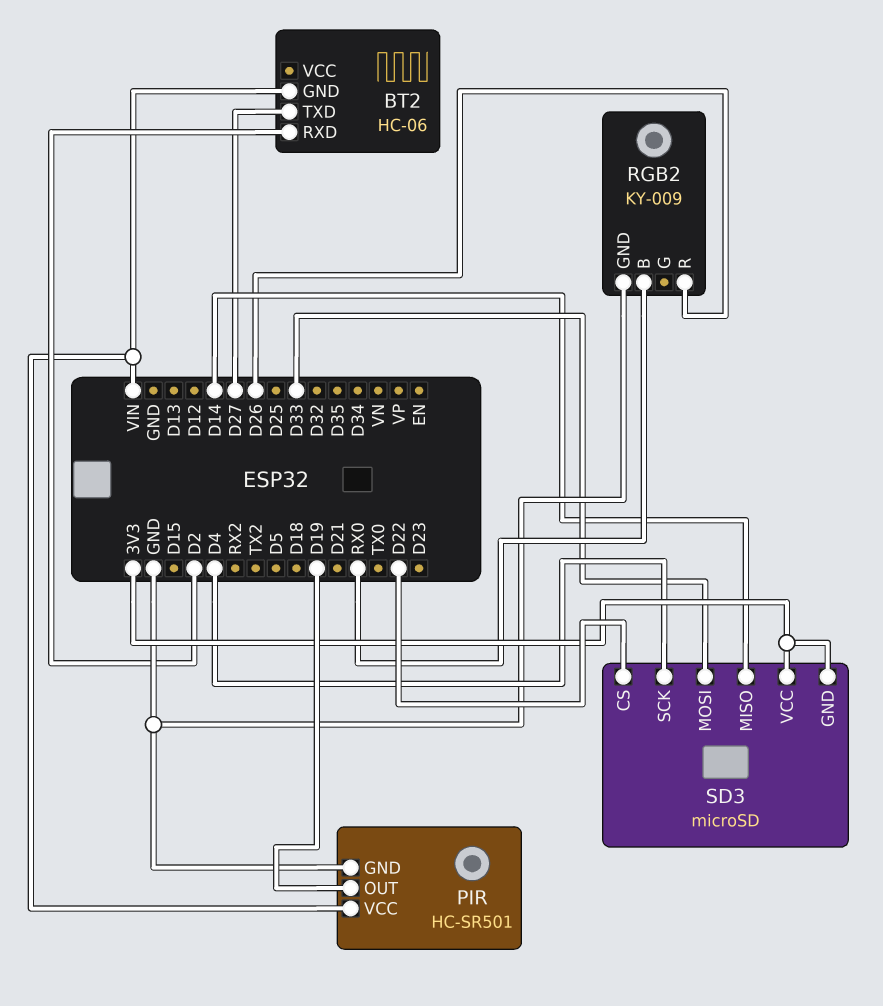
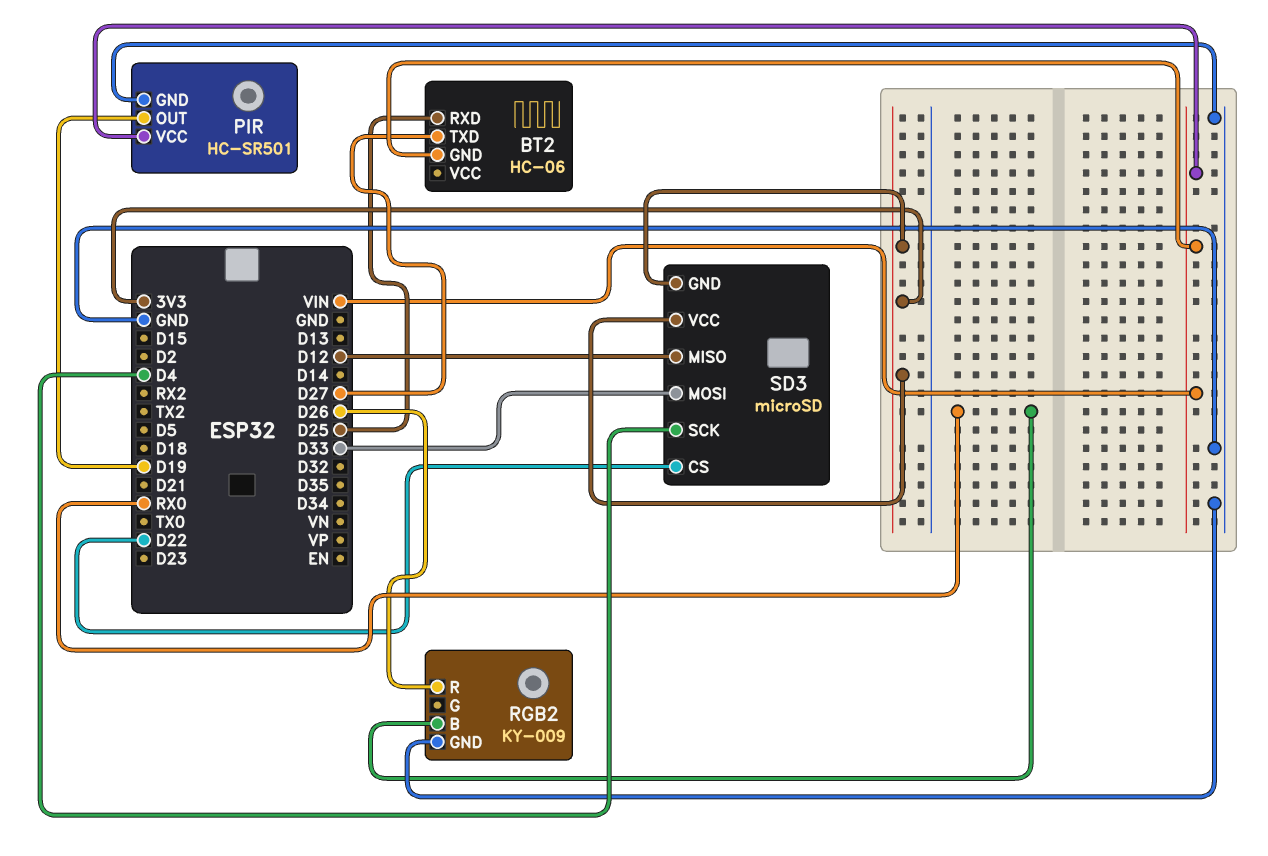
BT2 pin RXD: D2 -> D25
SD3 pin MISO: D14 -> D12

